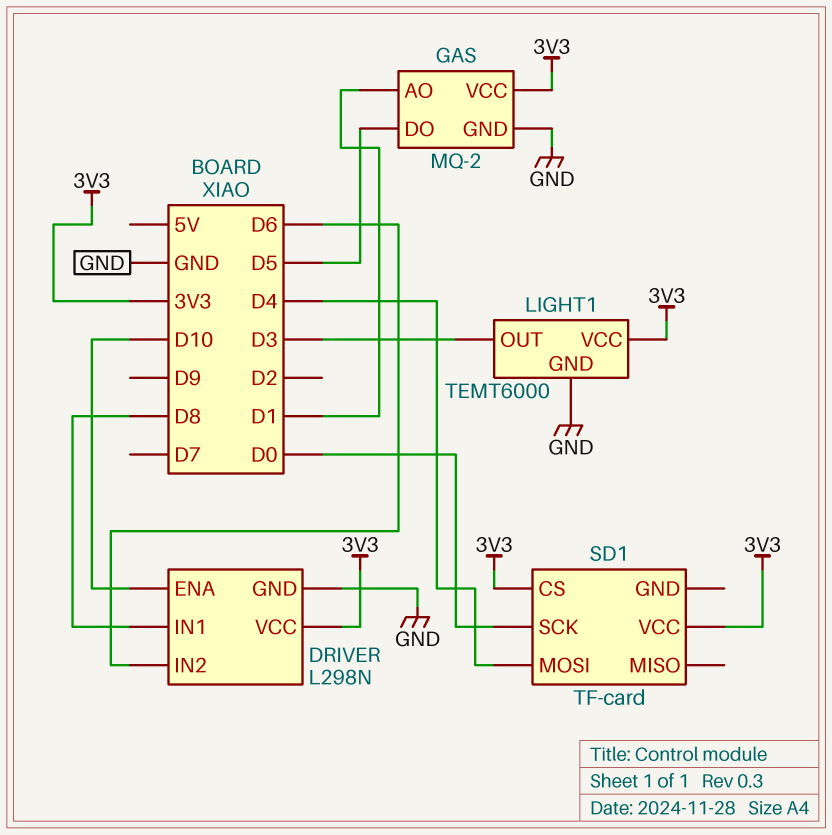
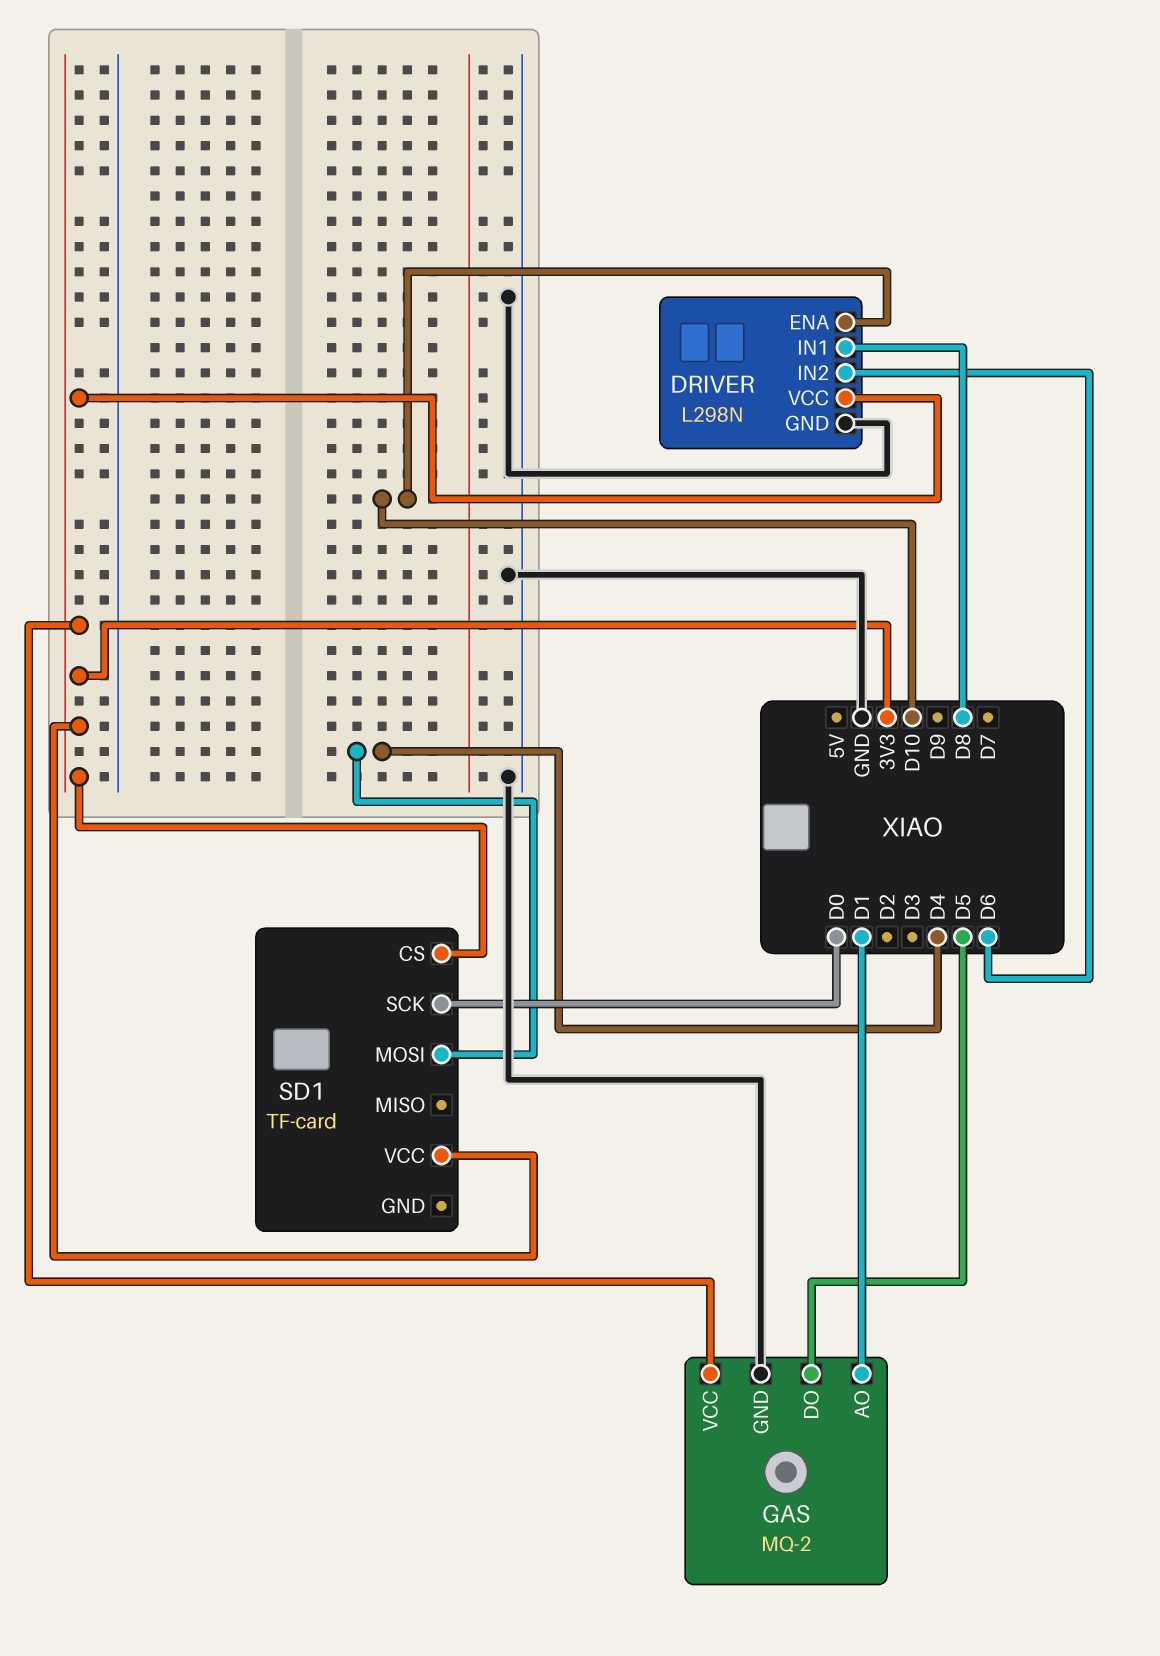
LIGHT1: TEMT6000 -> none
LIGHT1 pin GND: GND -> none
LIGHT1 pin OUT: D3 -> none
LIGHT1 pin VCC: 3V3 -> none

